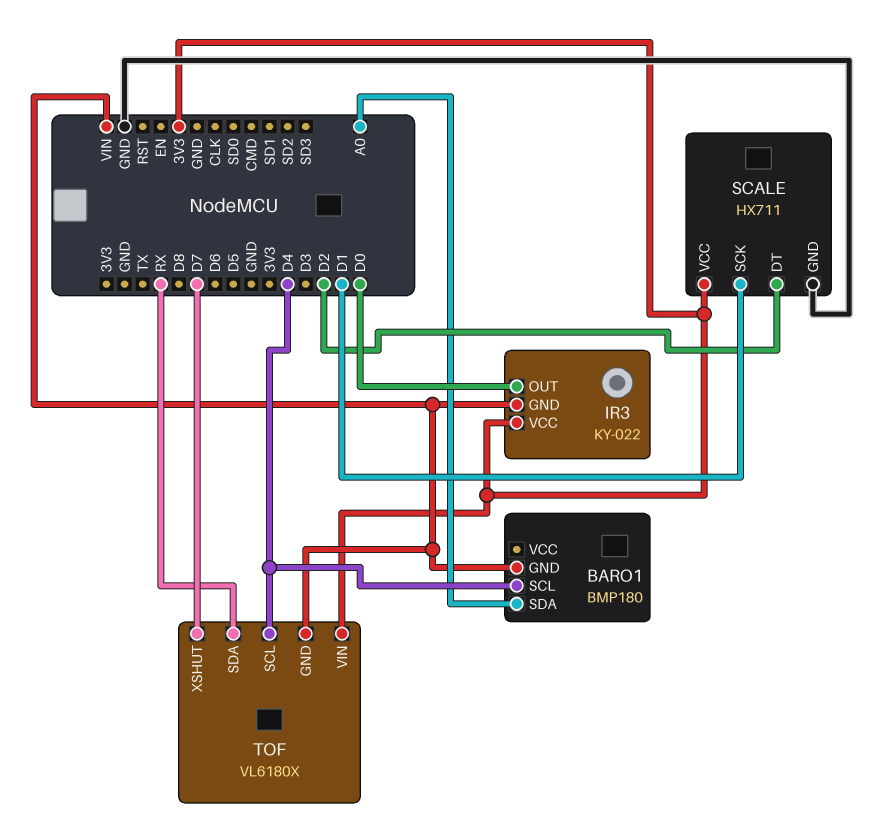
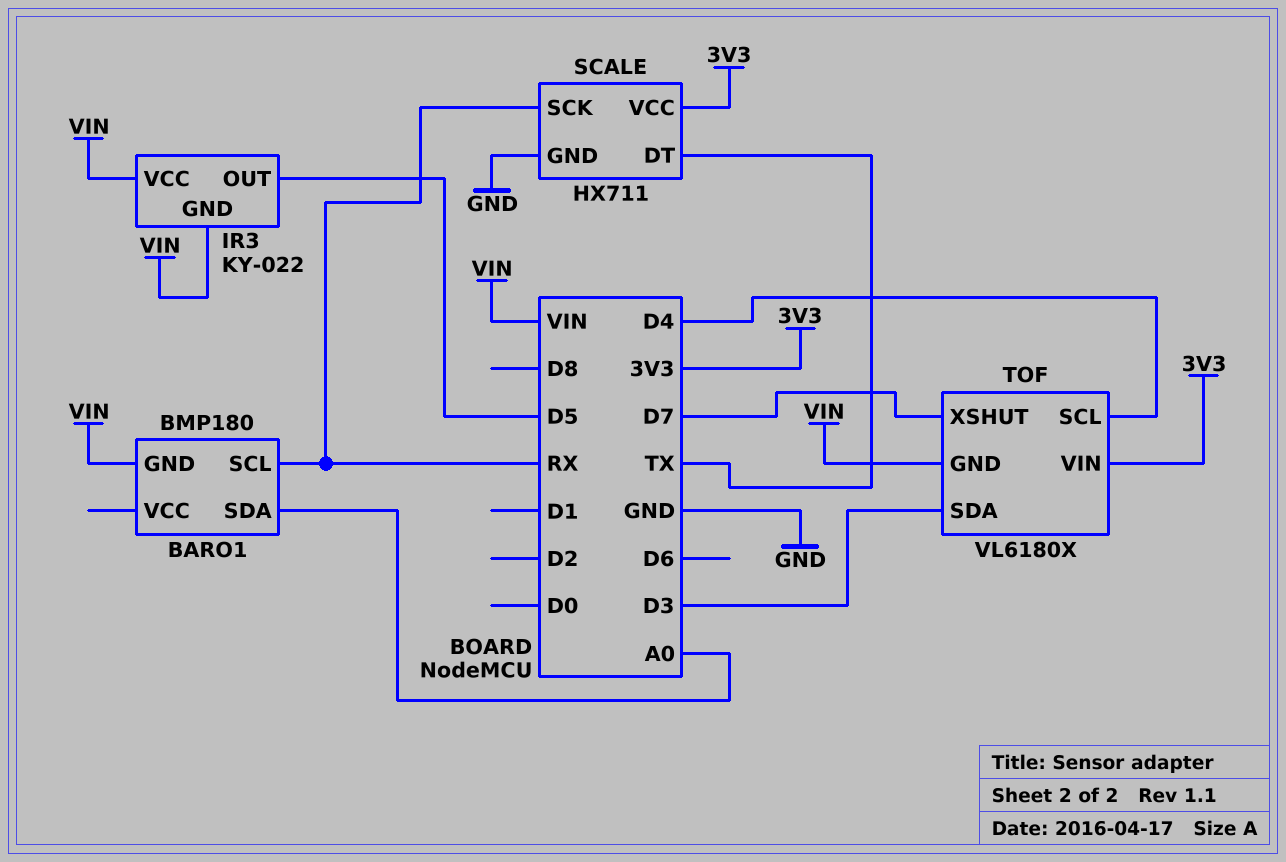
BARO1 pin SCL: D4 -> RX
IR3 pin OUT: D0 -> D5
IR3 pin VCC: 3V3 -> VIN
SCALE pin DT: D2 -> TX
SCALE pin SCK: D1 -> RX
TOF pin SDA: RX -> D3

